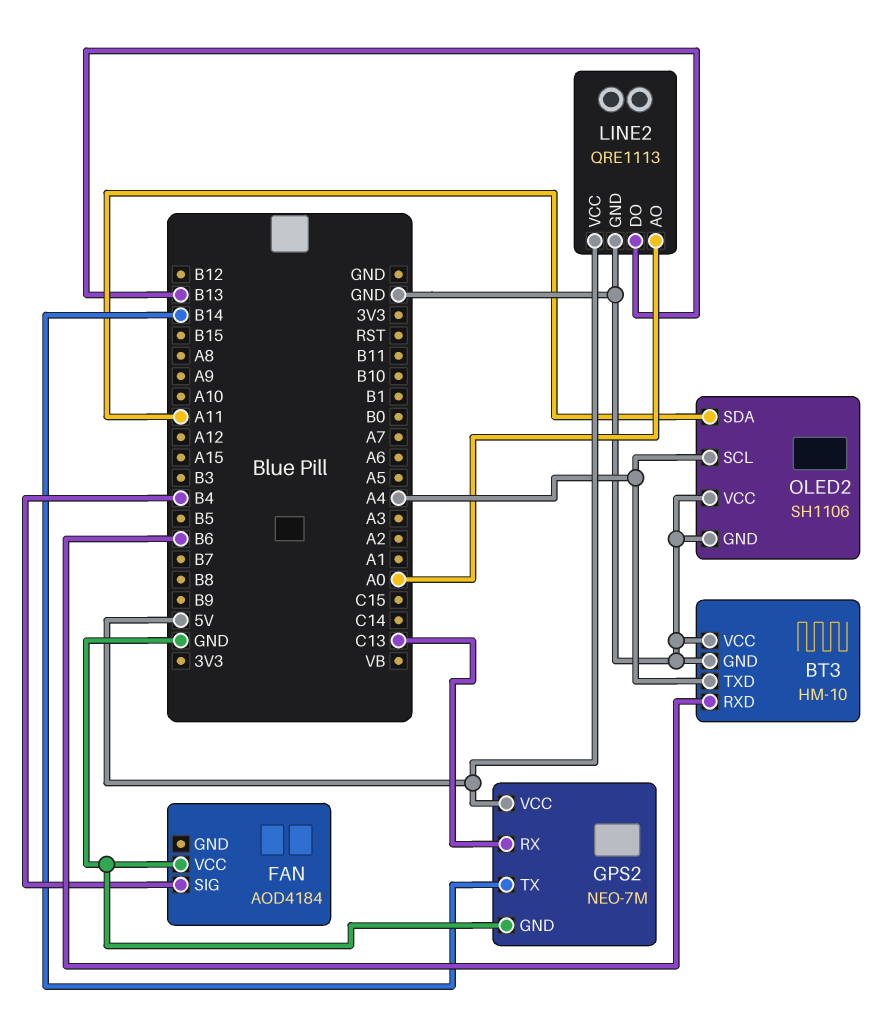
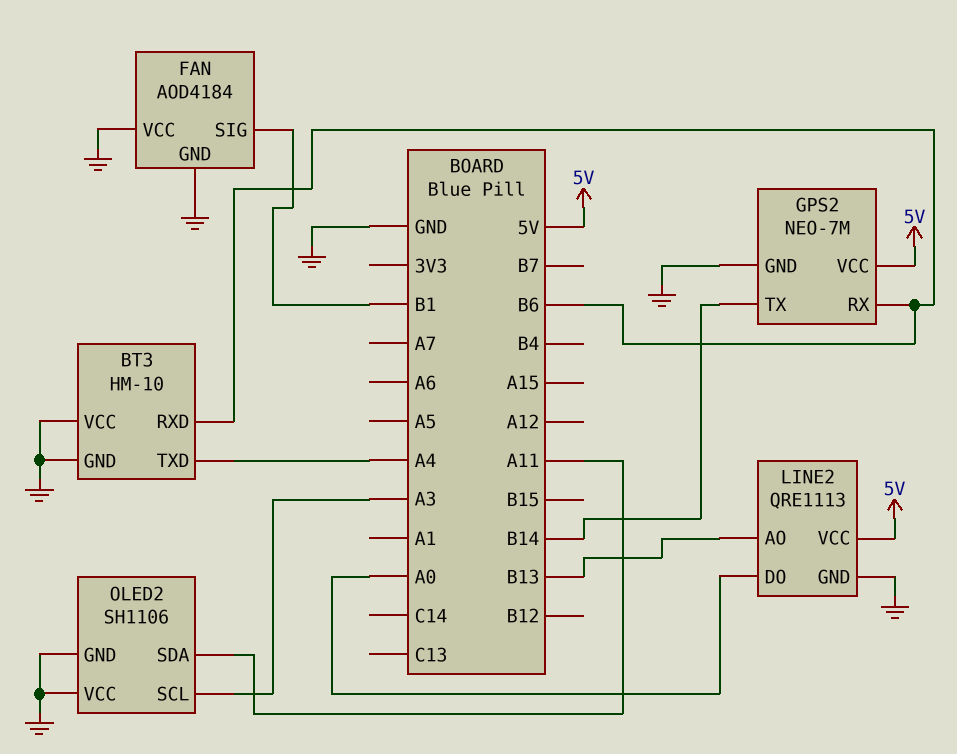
FAN pin GND: none -> GND
FAN pin SIG: B4 -> B1
GPS2 pin RX: C13 -> B6
LINE2 pin AO: A0 -> B13
LINE2 pin DO: B13 -> A0
OLED2 pin SCL: A4 -> A3

